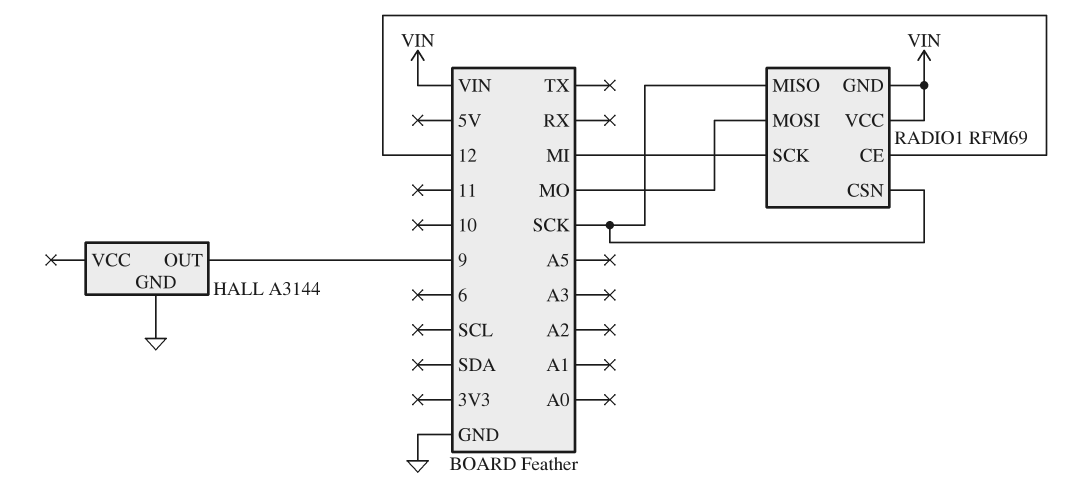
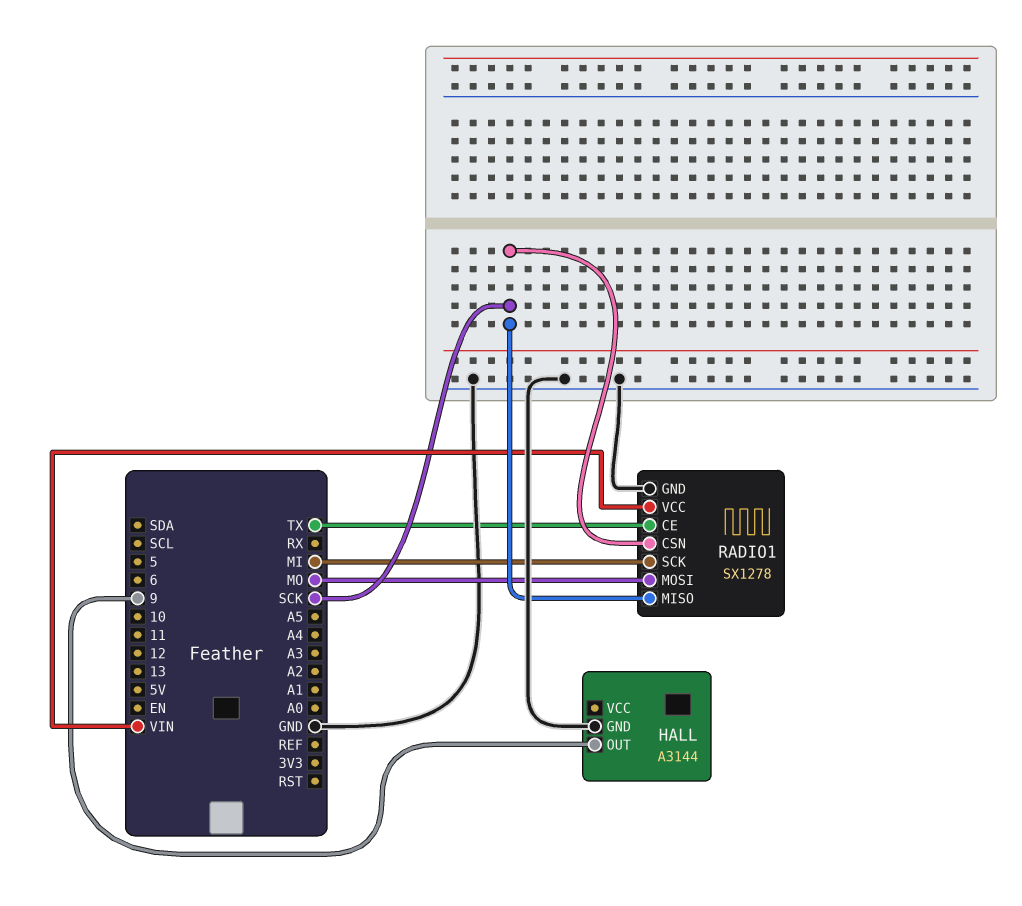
RADIO1: RFM69 -> SX1278
RADIO1 pin CE: 12 -> TX
RADIO1 pin GND: VIN -> GND

